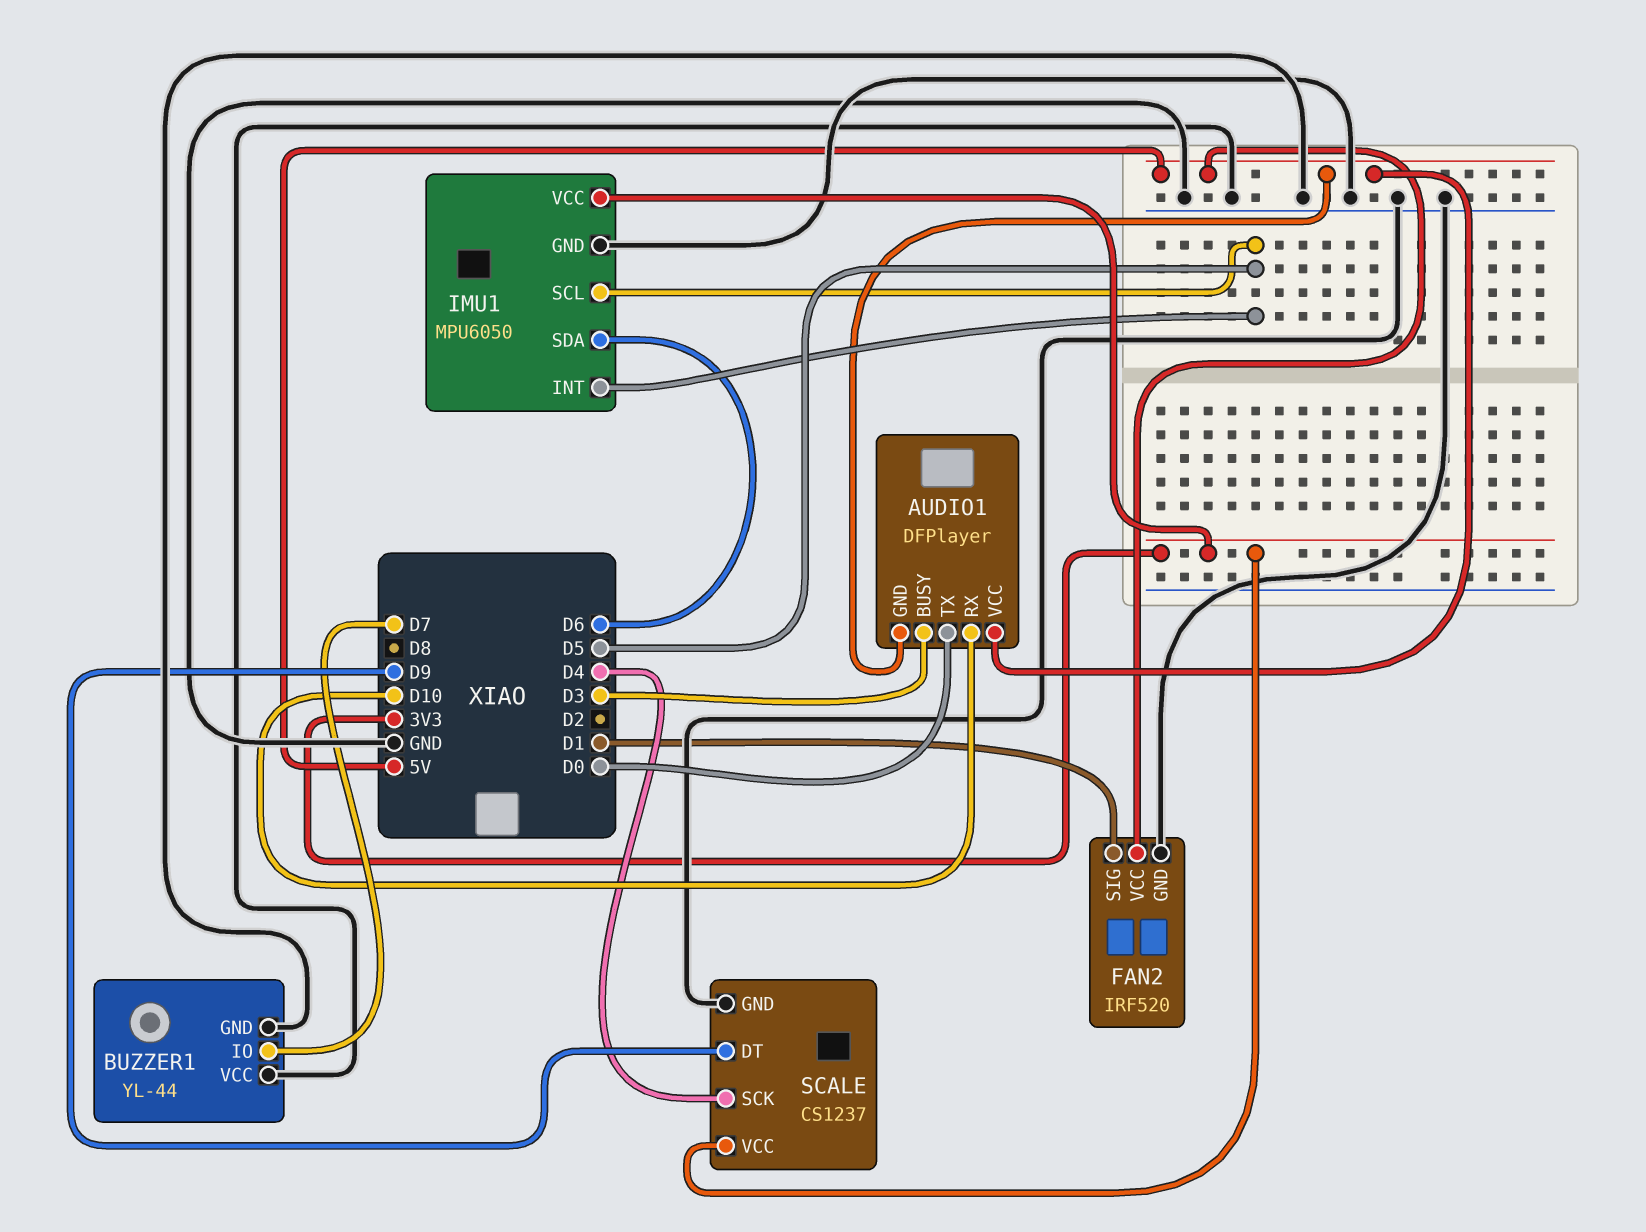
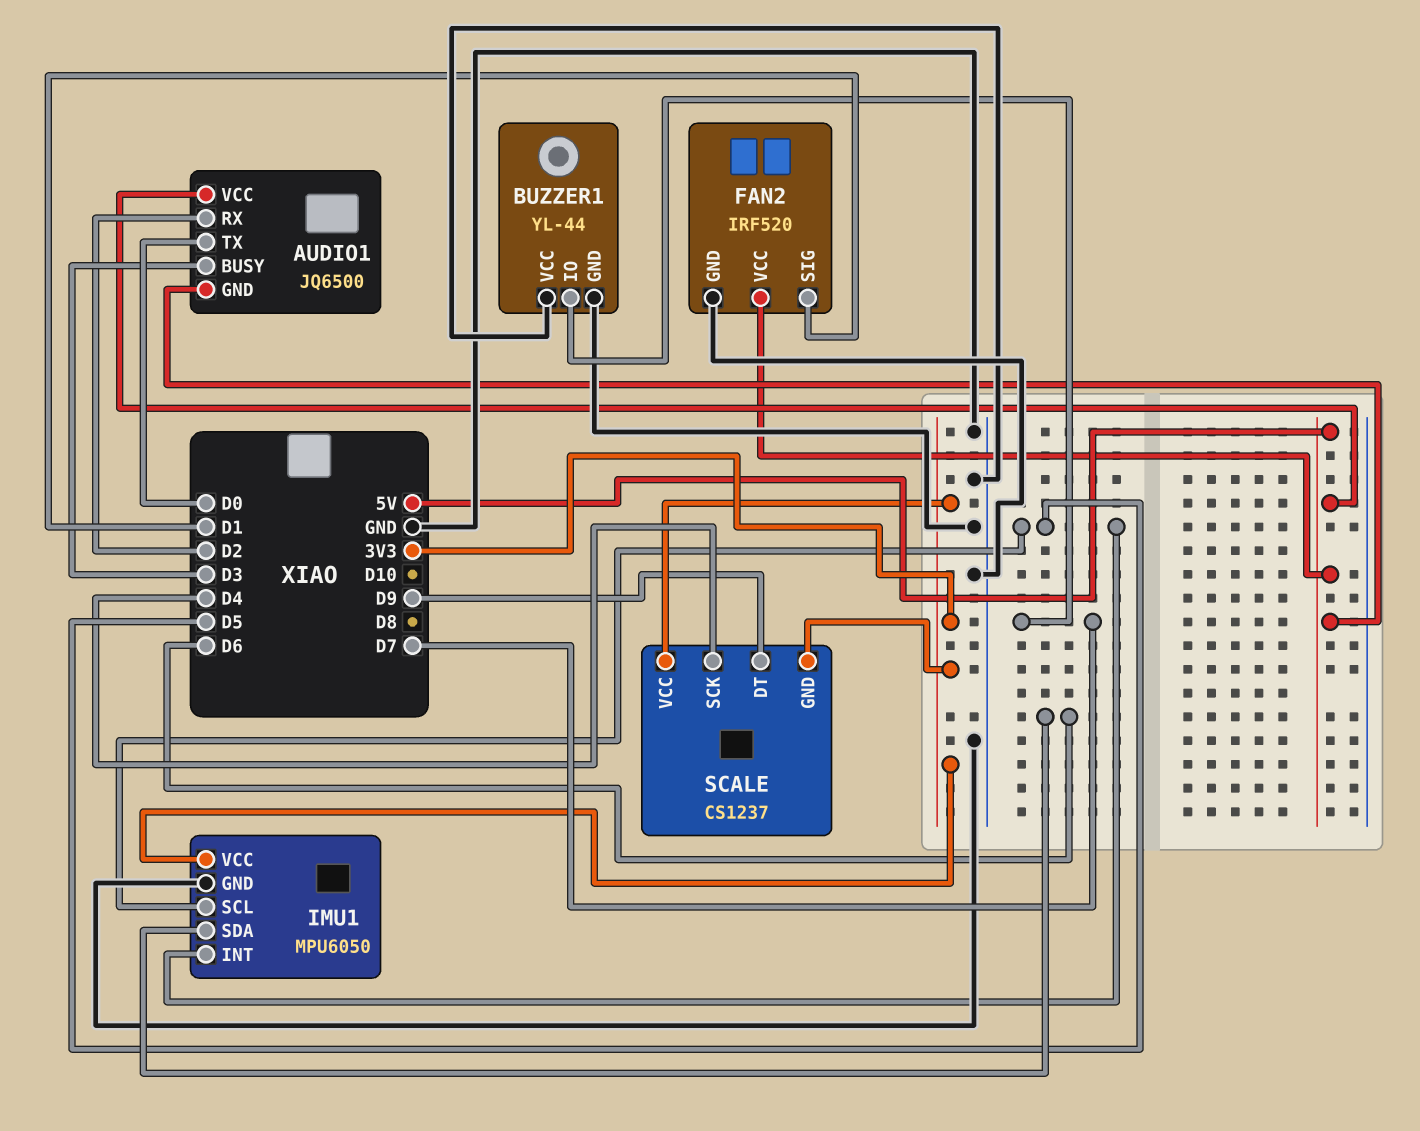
AUDIO1: DFPlayer -> JQ6500
AUDIO1 pin RX: D10 -> D2
SCALE pin GND: GND -> 3V3

